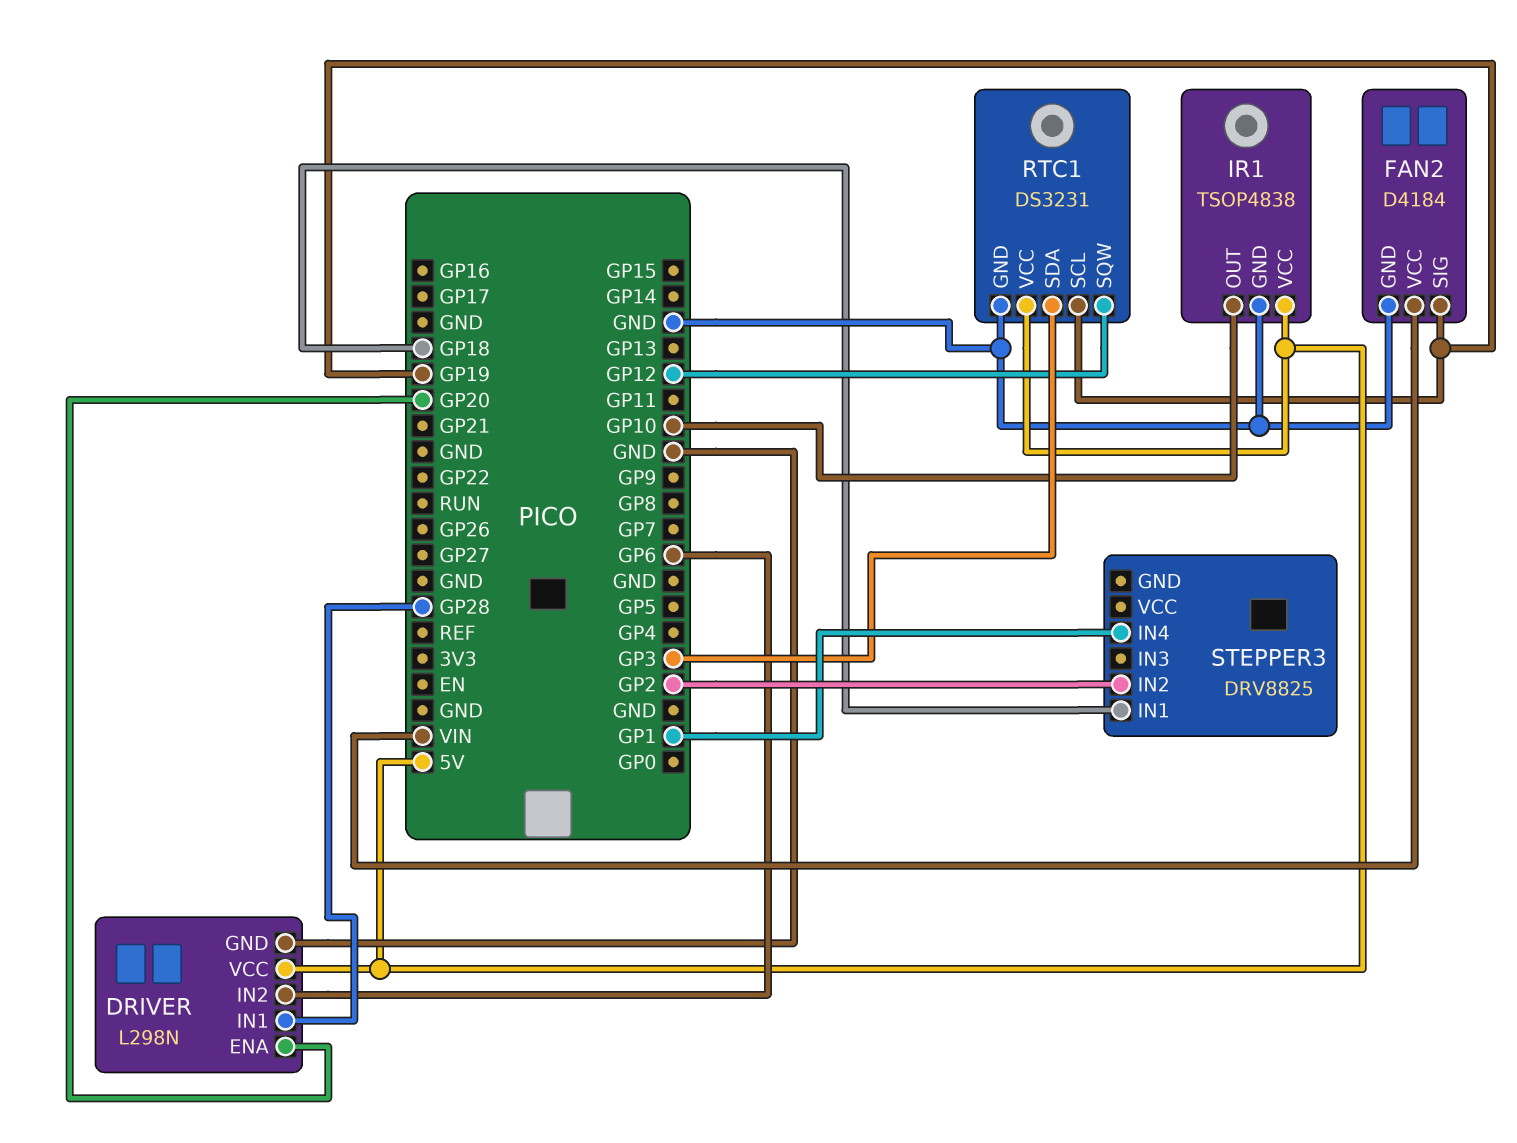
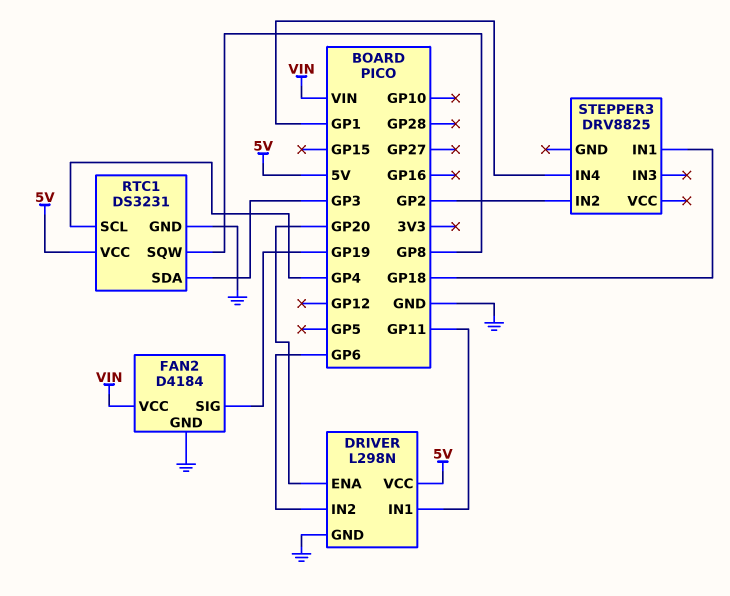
DRIVER pin IN1: GP28 -> GP11
IR1: TSOP4838 -> none
IR1 pin GND: GND -> none
IR1 pin OUT: GP10 -> none
IR1 pin VCC: 5V -> none
RTC1 pin SCL: GP19 -> GP4
RTC1 pin SQW: GP12 -> GP8

